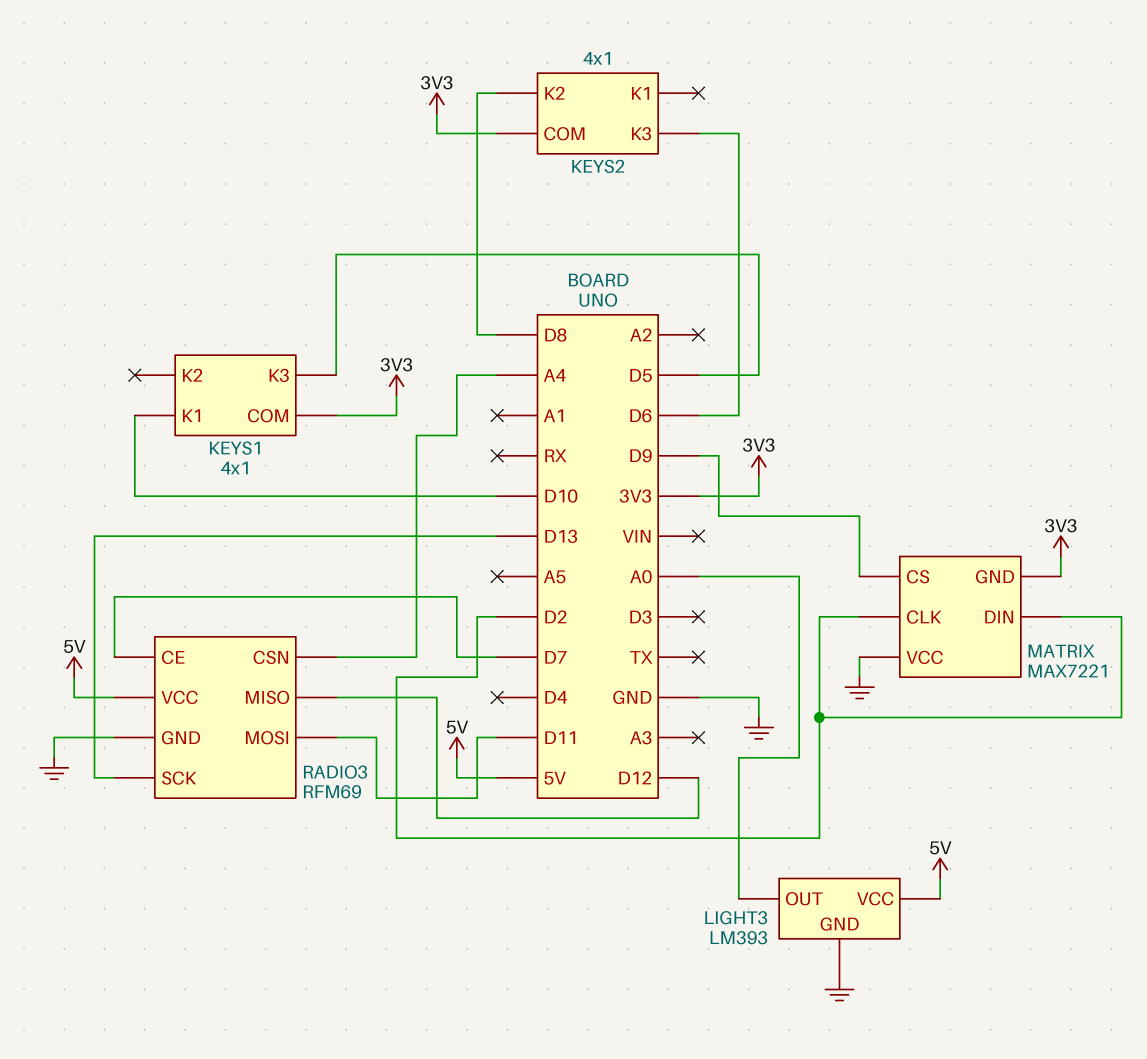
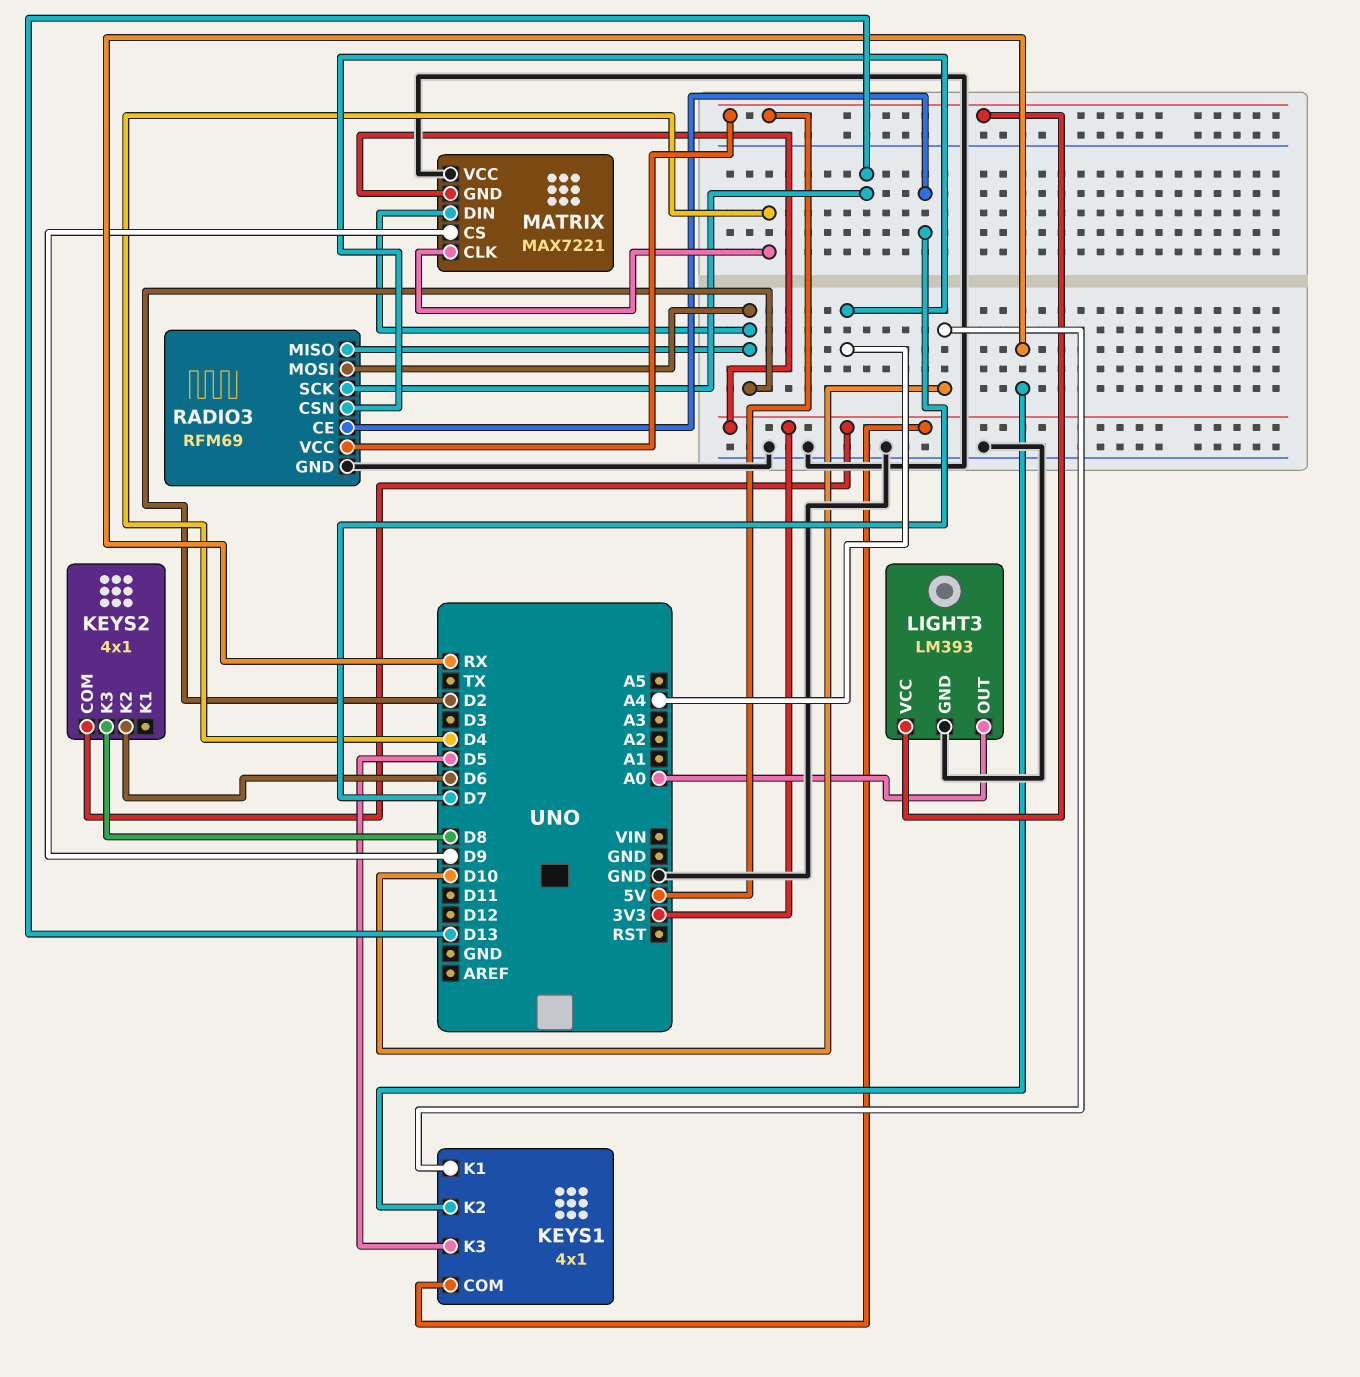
KEYS1 pin K2: none -> RX
KEYS2 pin K2: D8 -> D6
KEYS2 pin K3: D6 -> D8
MATRIX pin CLK: D2 -> D4
RADIO3 pin MISO: D12 -> D2
RADIO3 pin MOSI: D11 -> D2

